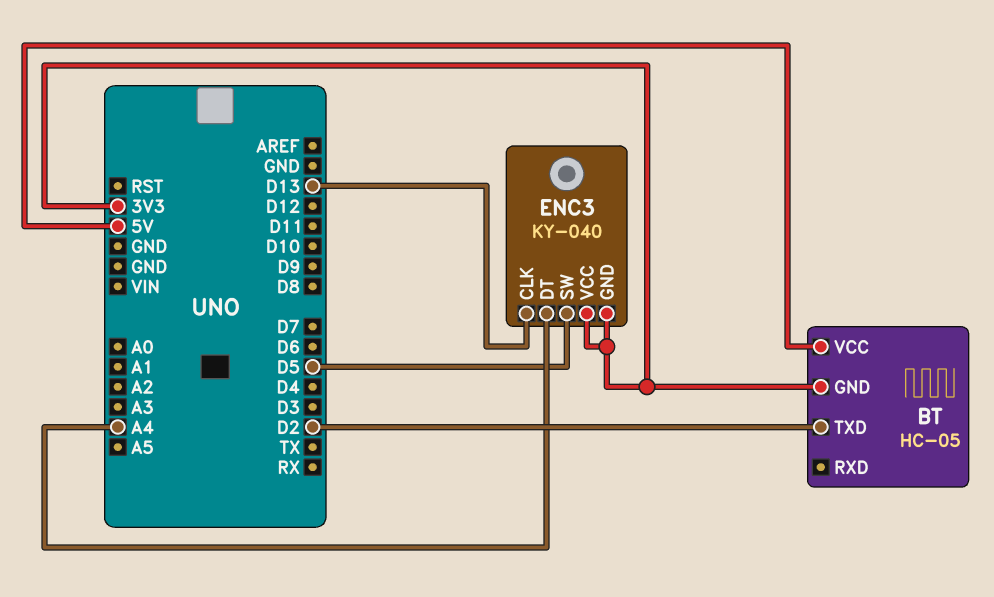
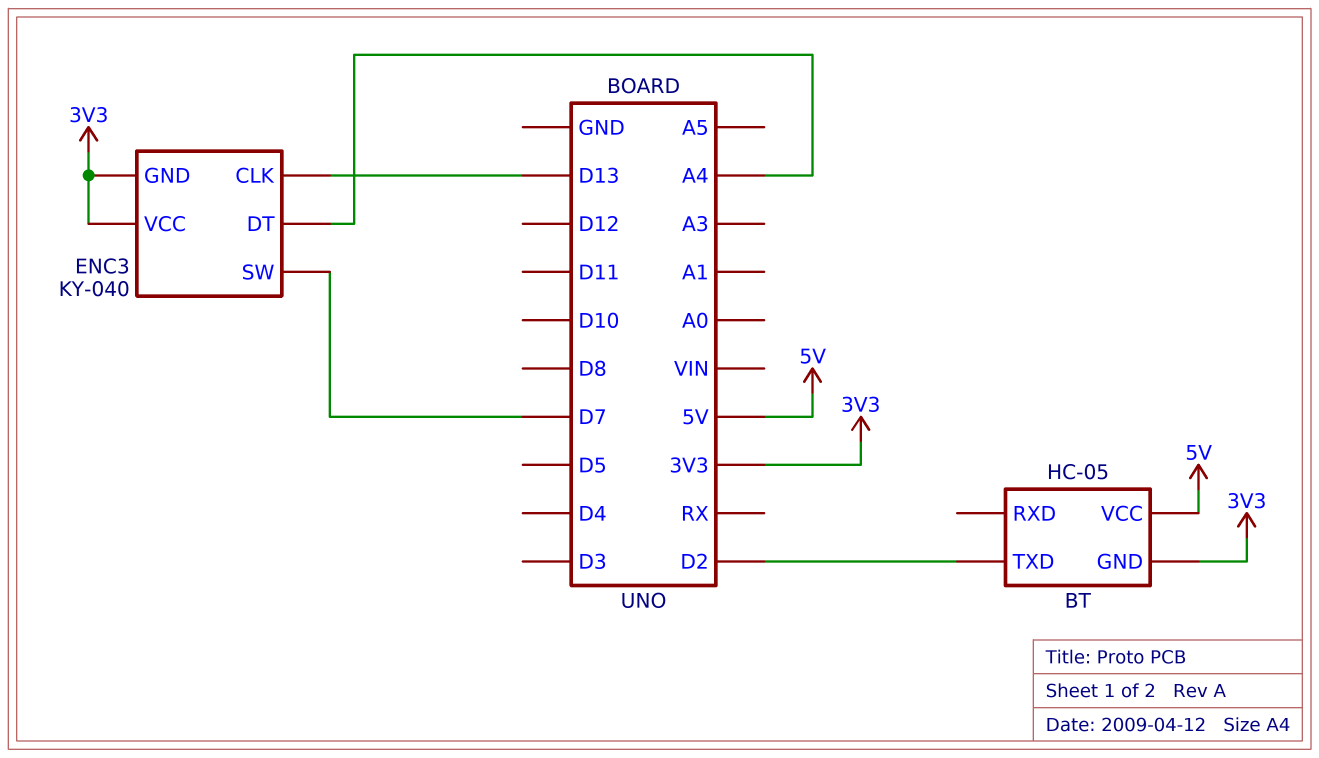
ENC3 pin SW: D5 -> D7

